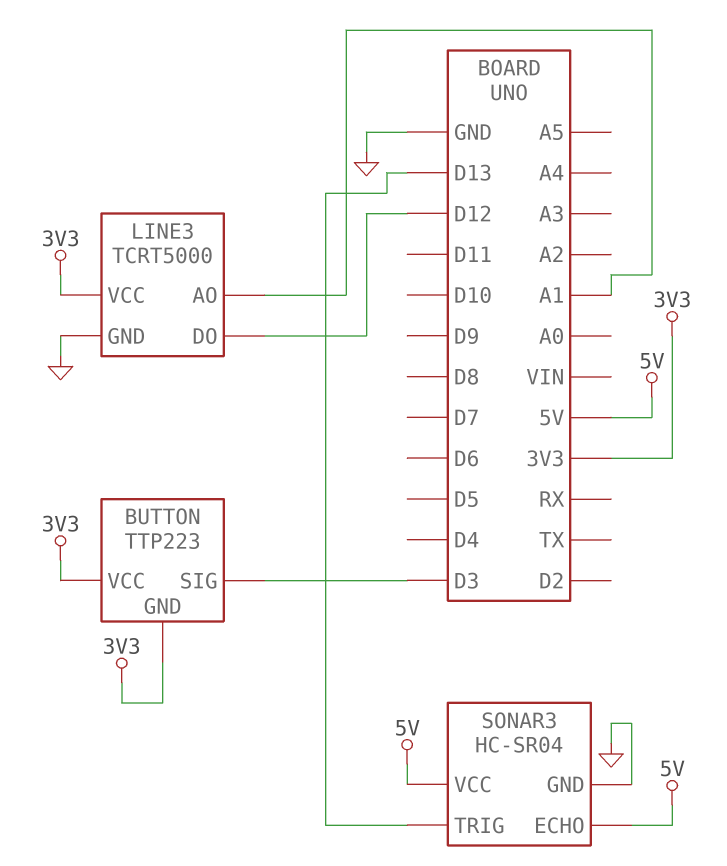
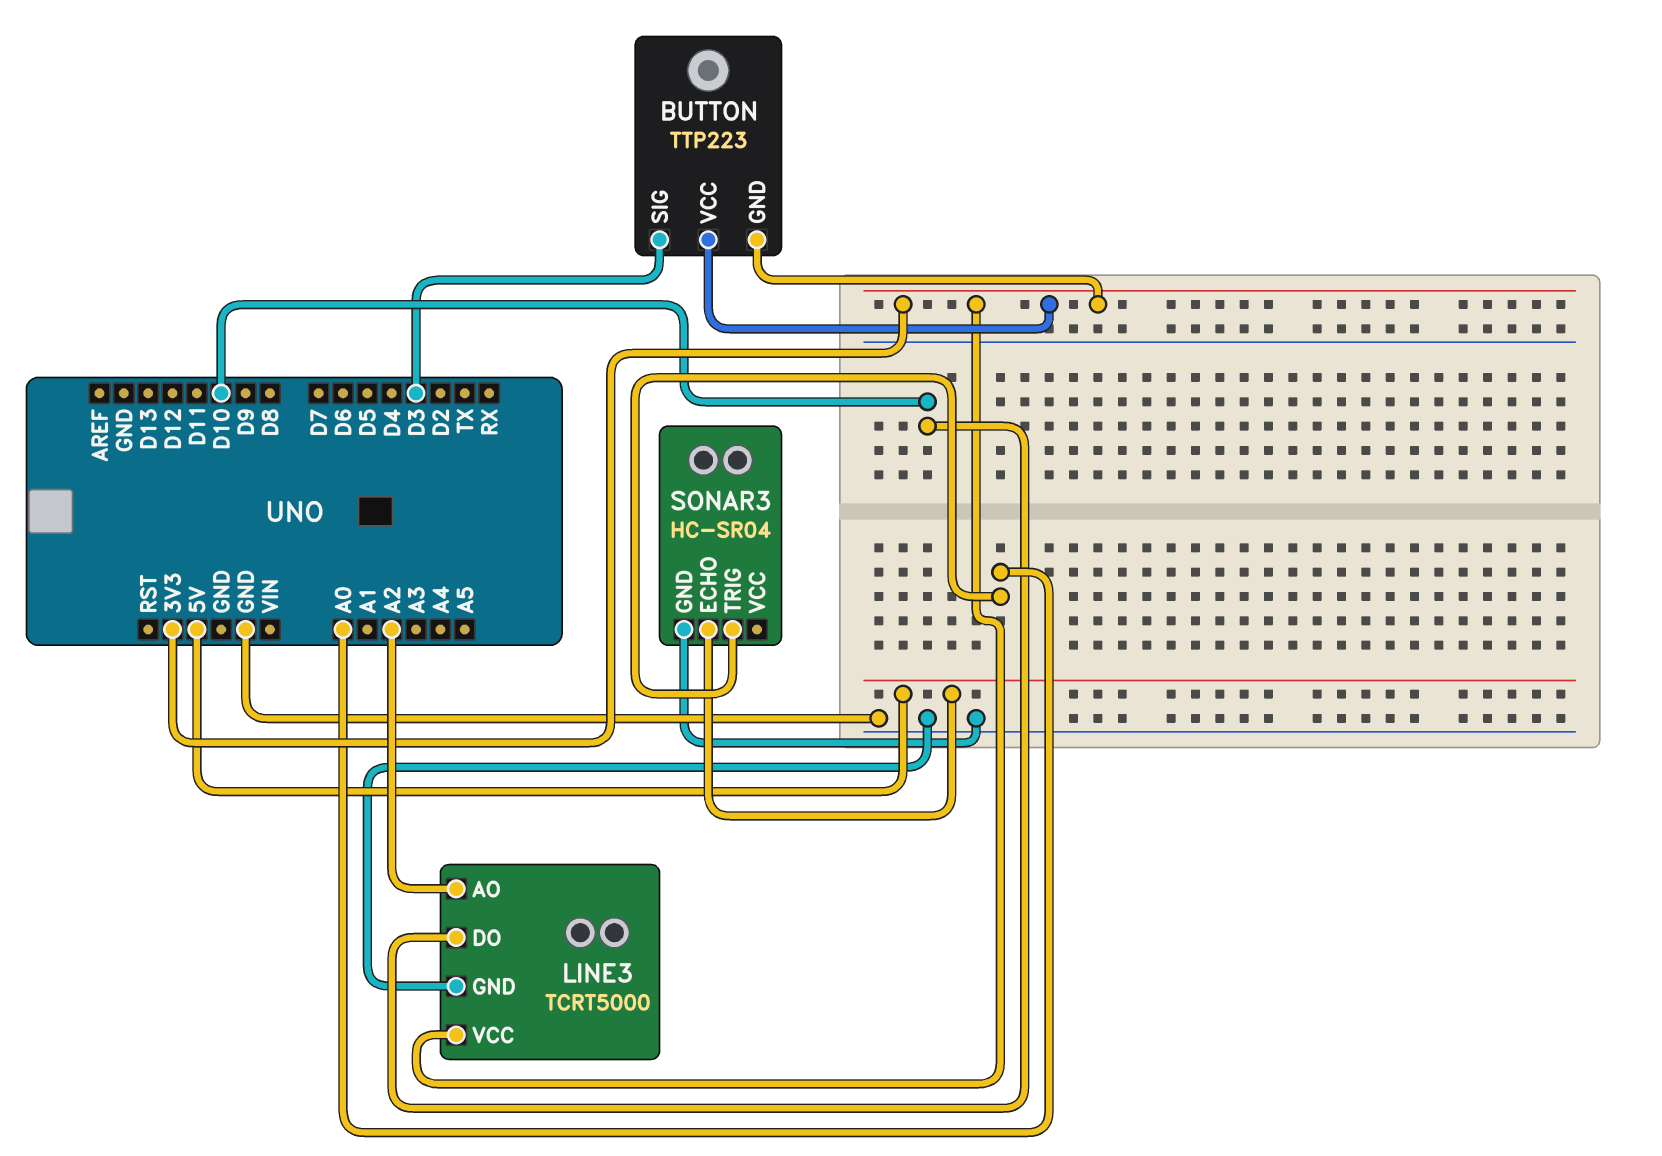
LINE3 pin AO: A1 -> A2
LINE3 pin DO: D12 -> D10
SONAR3 pin TRIG: D13 -> A0
SONAR3 pin VCC: 5V -> none

